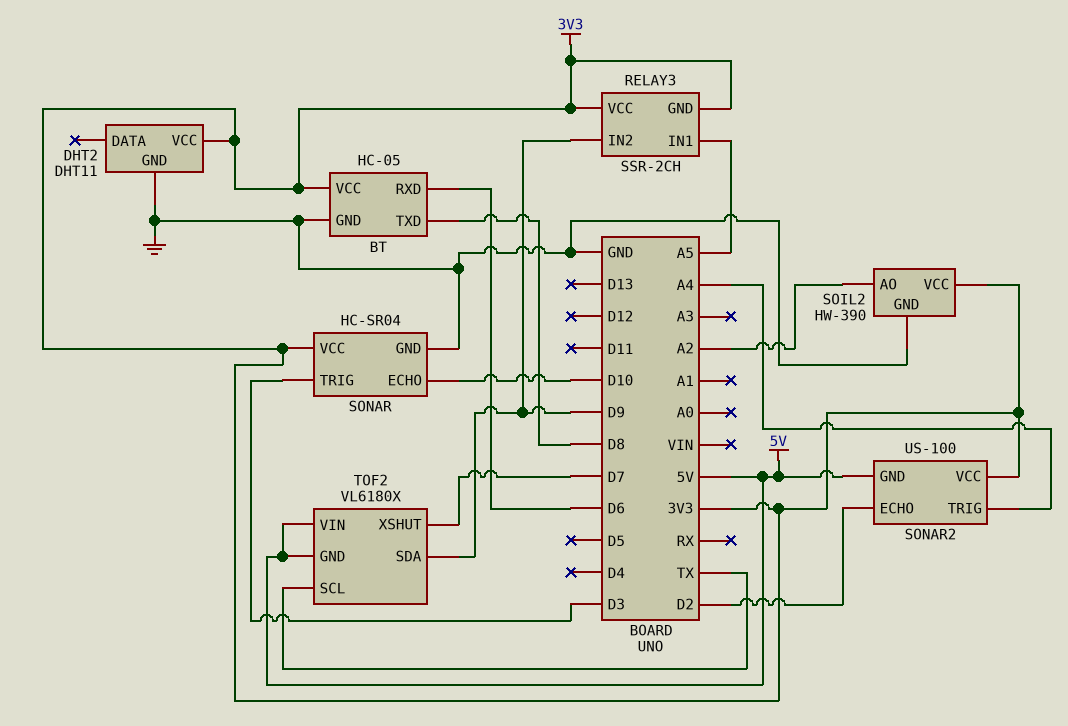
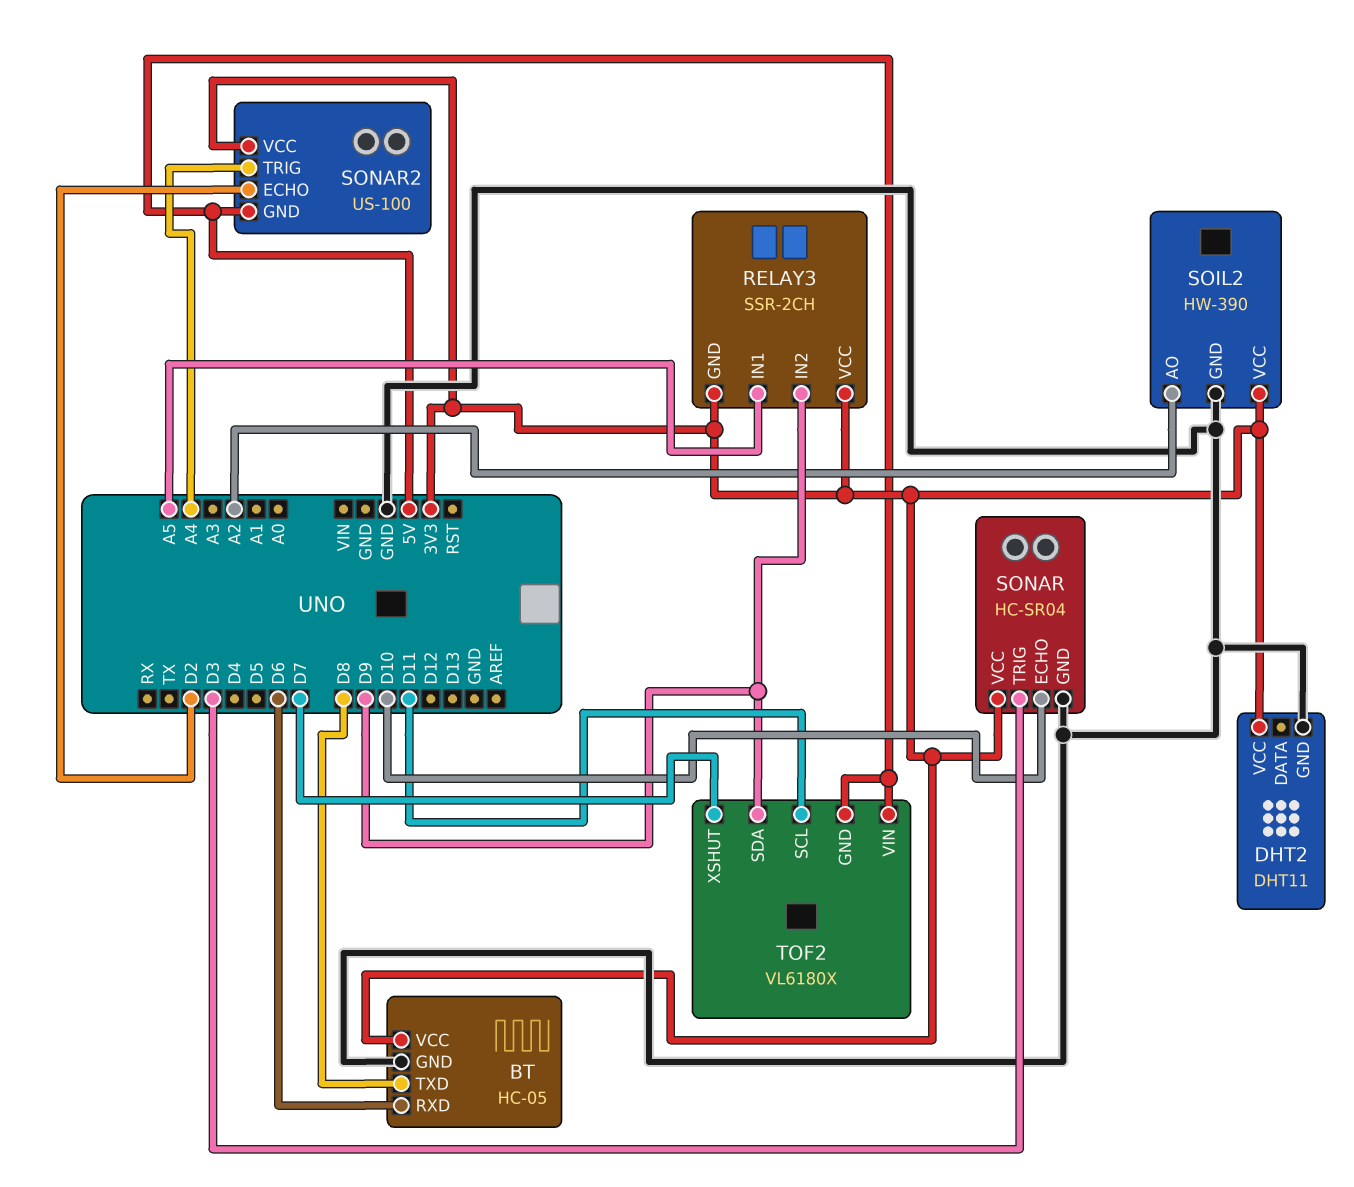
TOF2 pin SCL: TX -> D11

